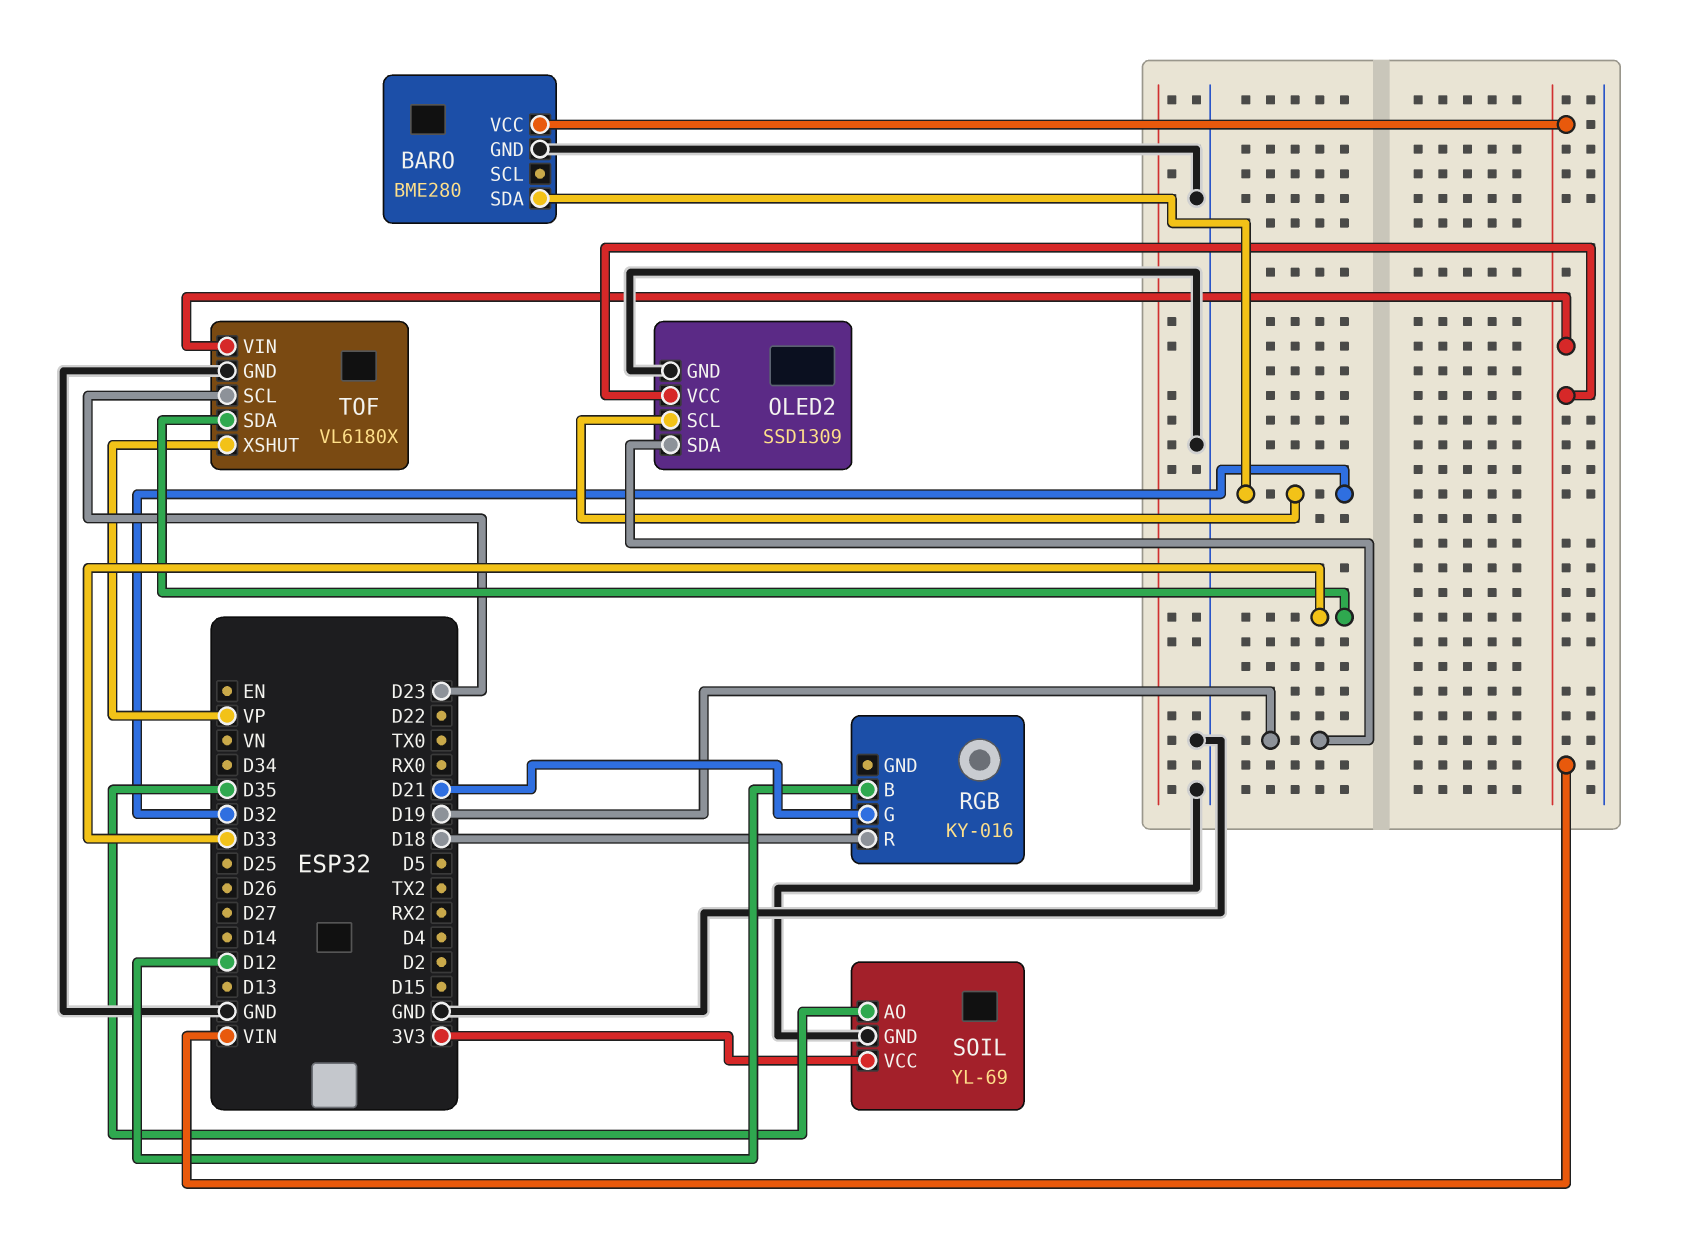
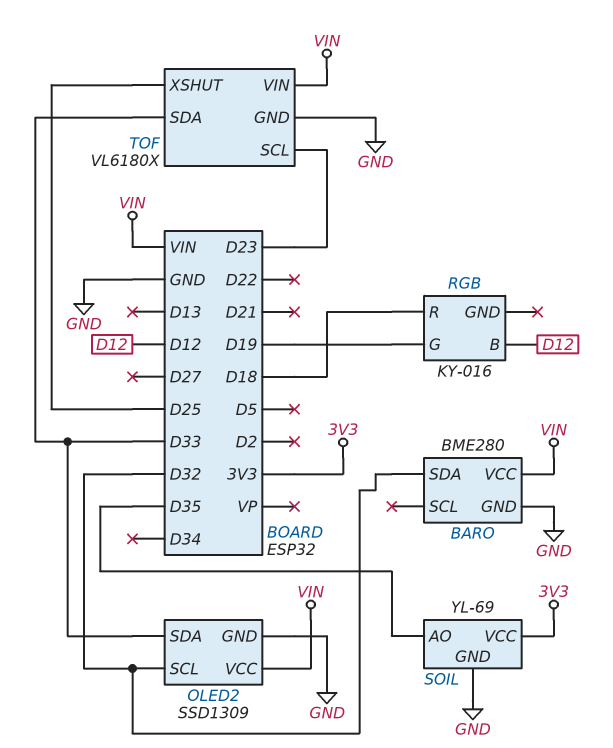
OLED2 pin SDA: D19 -> D33
RGB pin G: D21 -> D19
TOF pin XSHUT: VP -> D25

